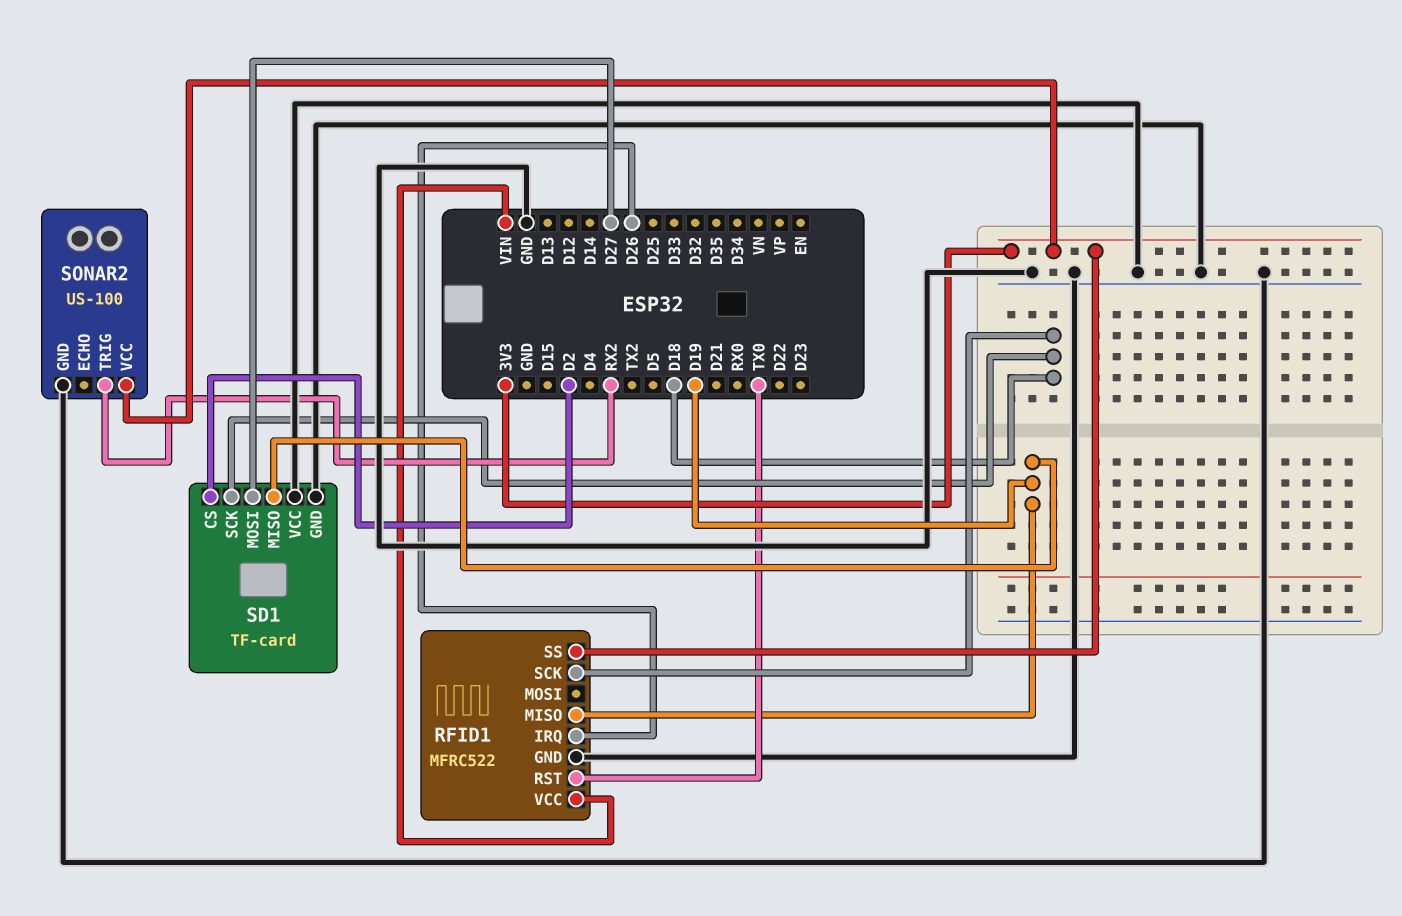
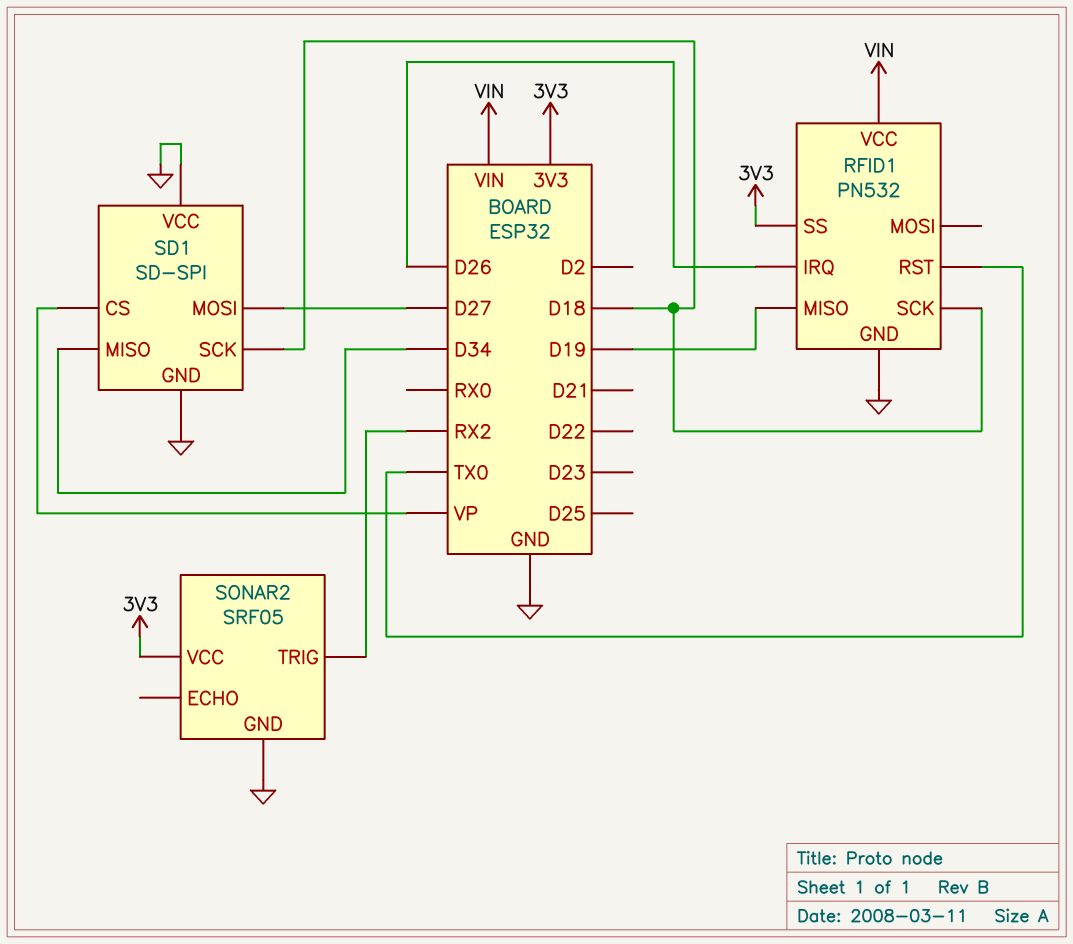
RFID1: MFRC522 -> PN532
SD1: TF-card -> SD-SPI
SD1 pin CS: D2 -> VP
SD1 pin MISO: D19 -> D34
SONAR2: US-100 -> SRF05

